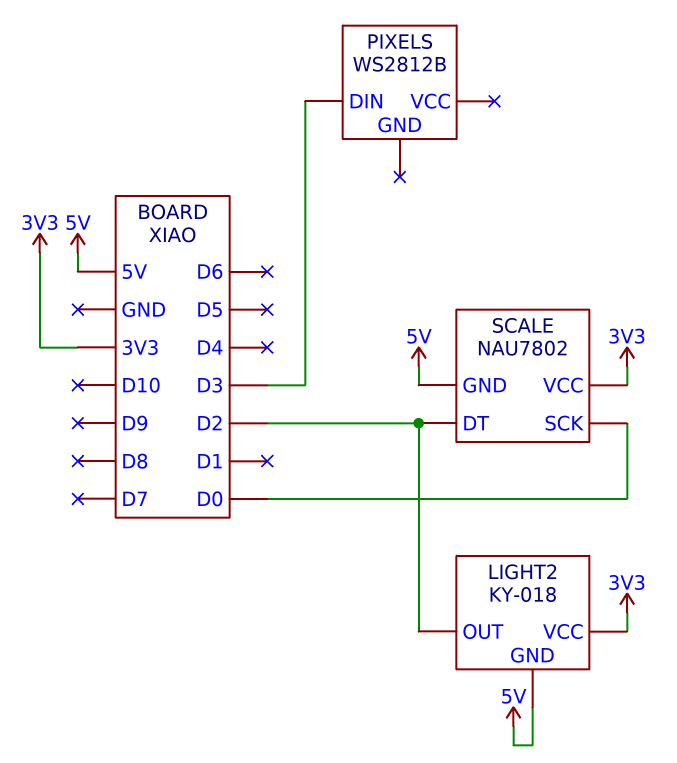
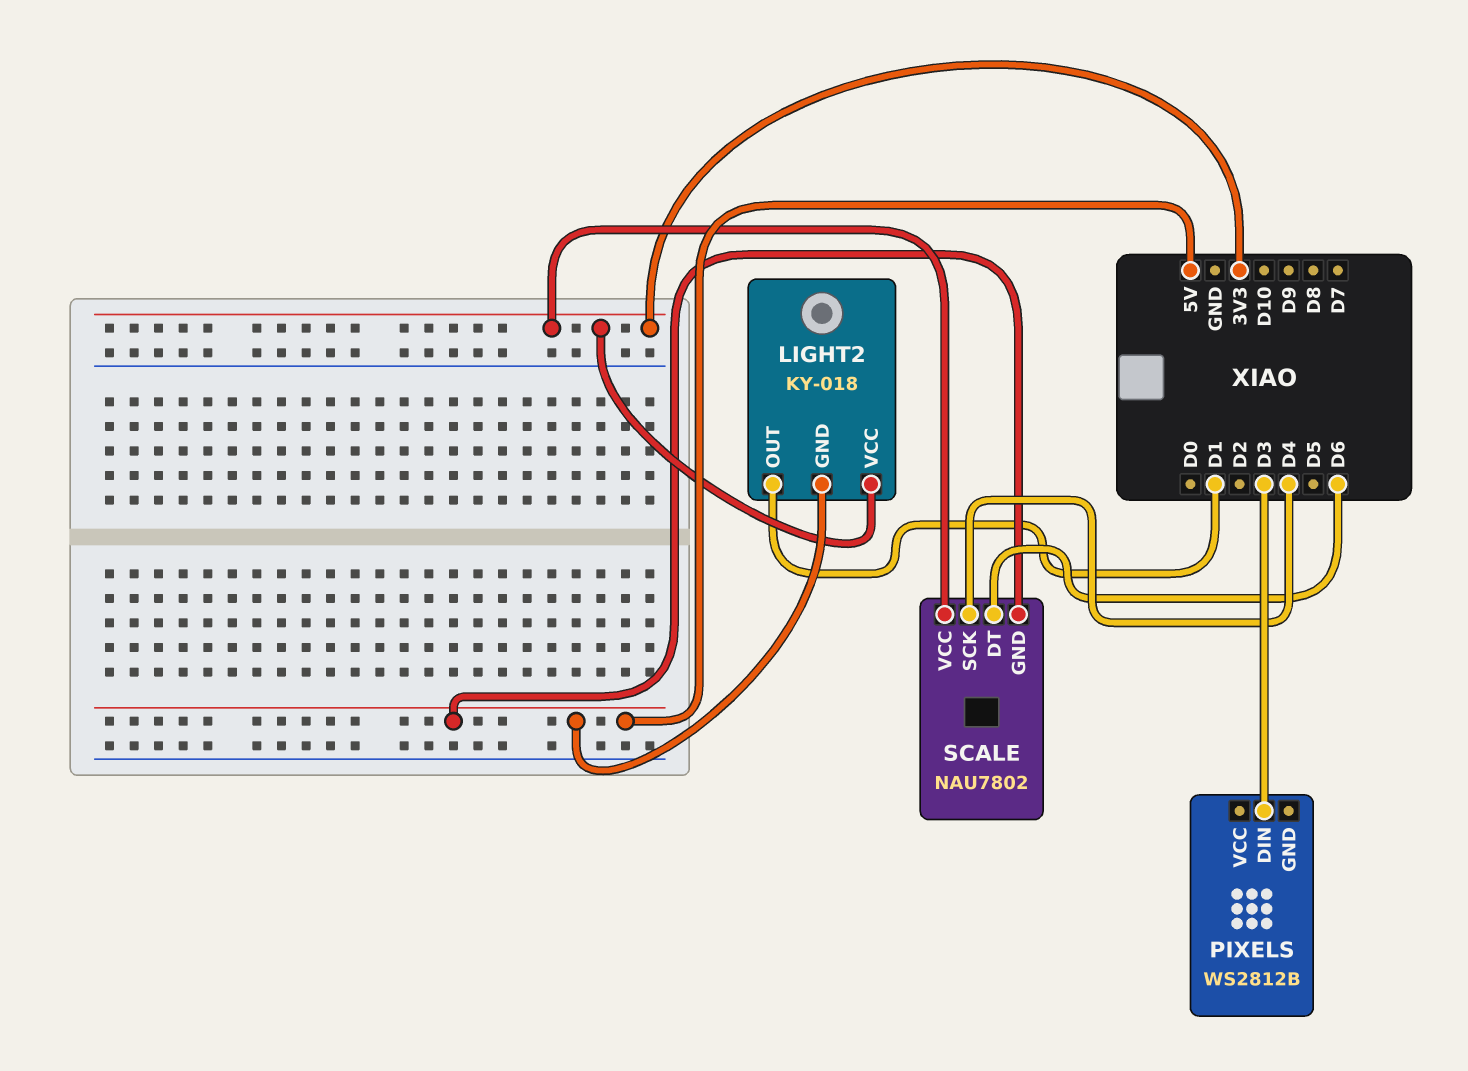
LIGHT2 pin OUT: D2 -> D1
SCALE pin DT: D2 -> D6
SCALE pin SCK: D0 -> D4

